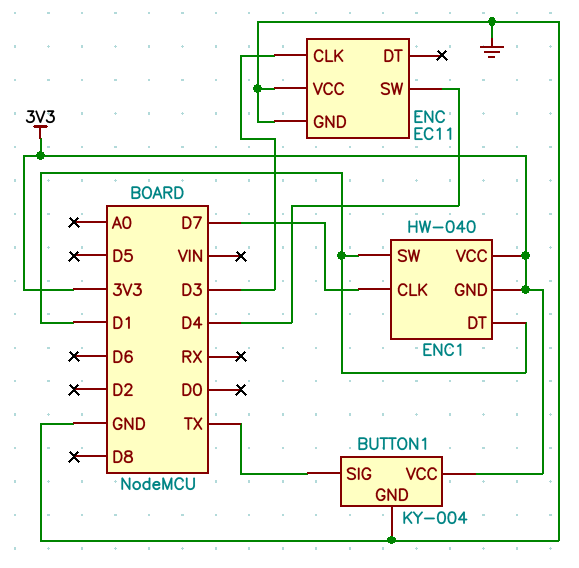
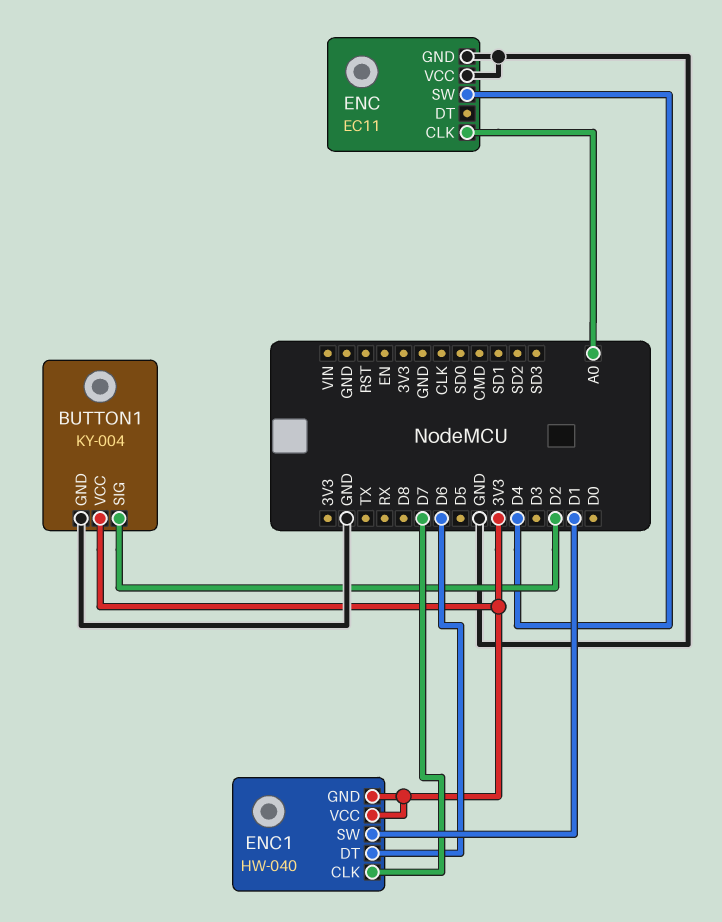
BUTTON1 pin SIG: TX -> D2
ENC pin CLK: D3 -> A0
ENC1 pin DT: D1 -> D6

